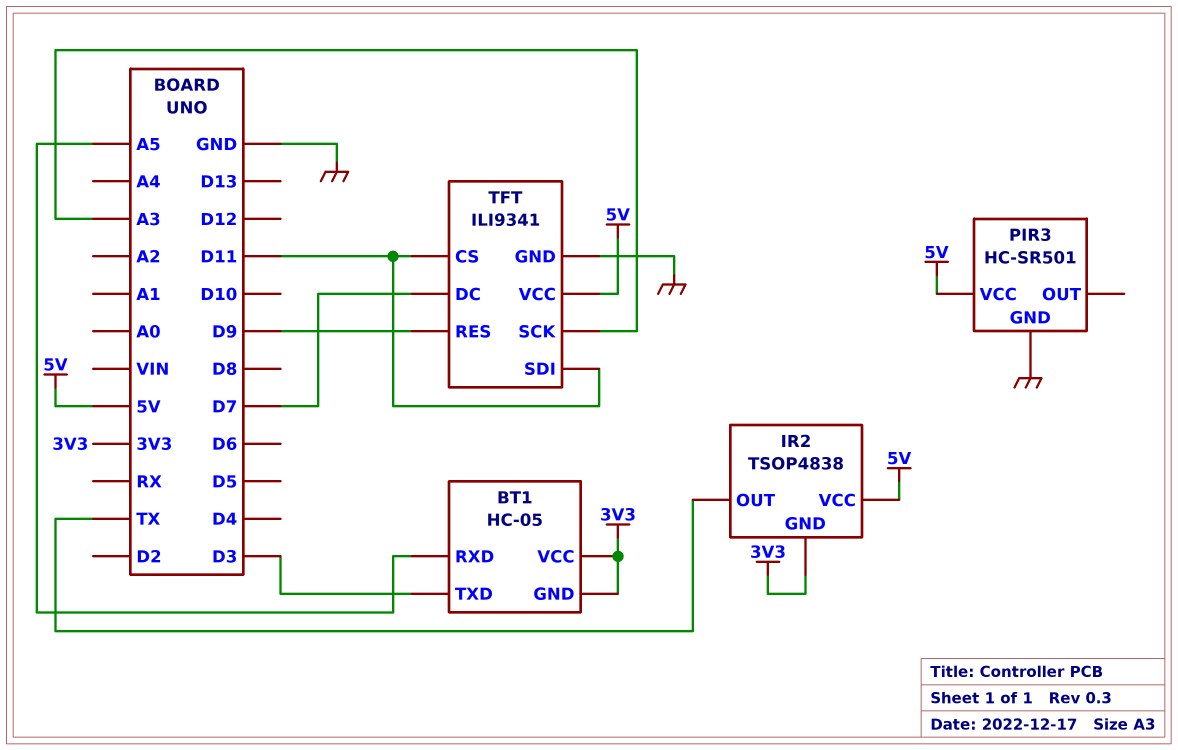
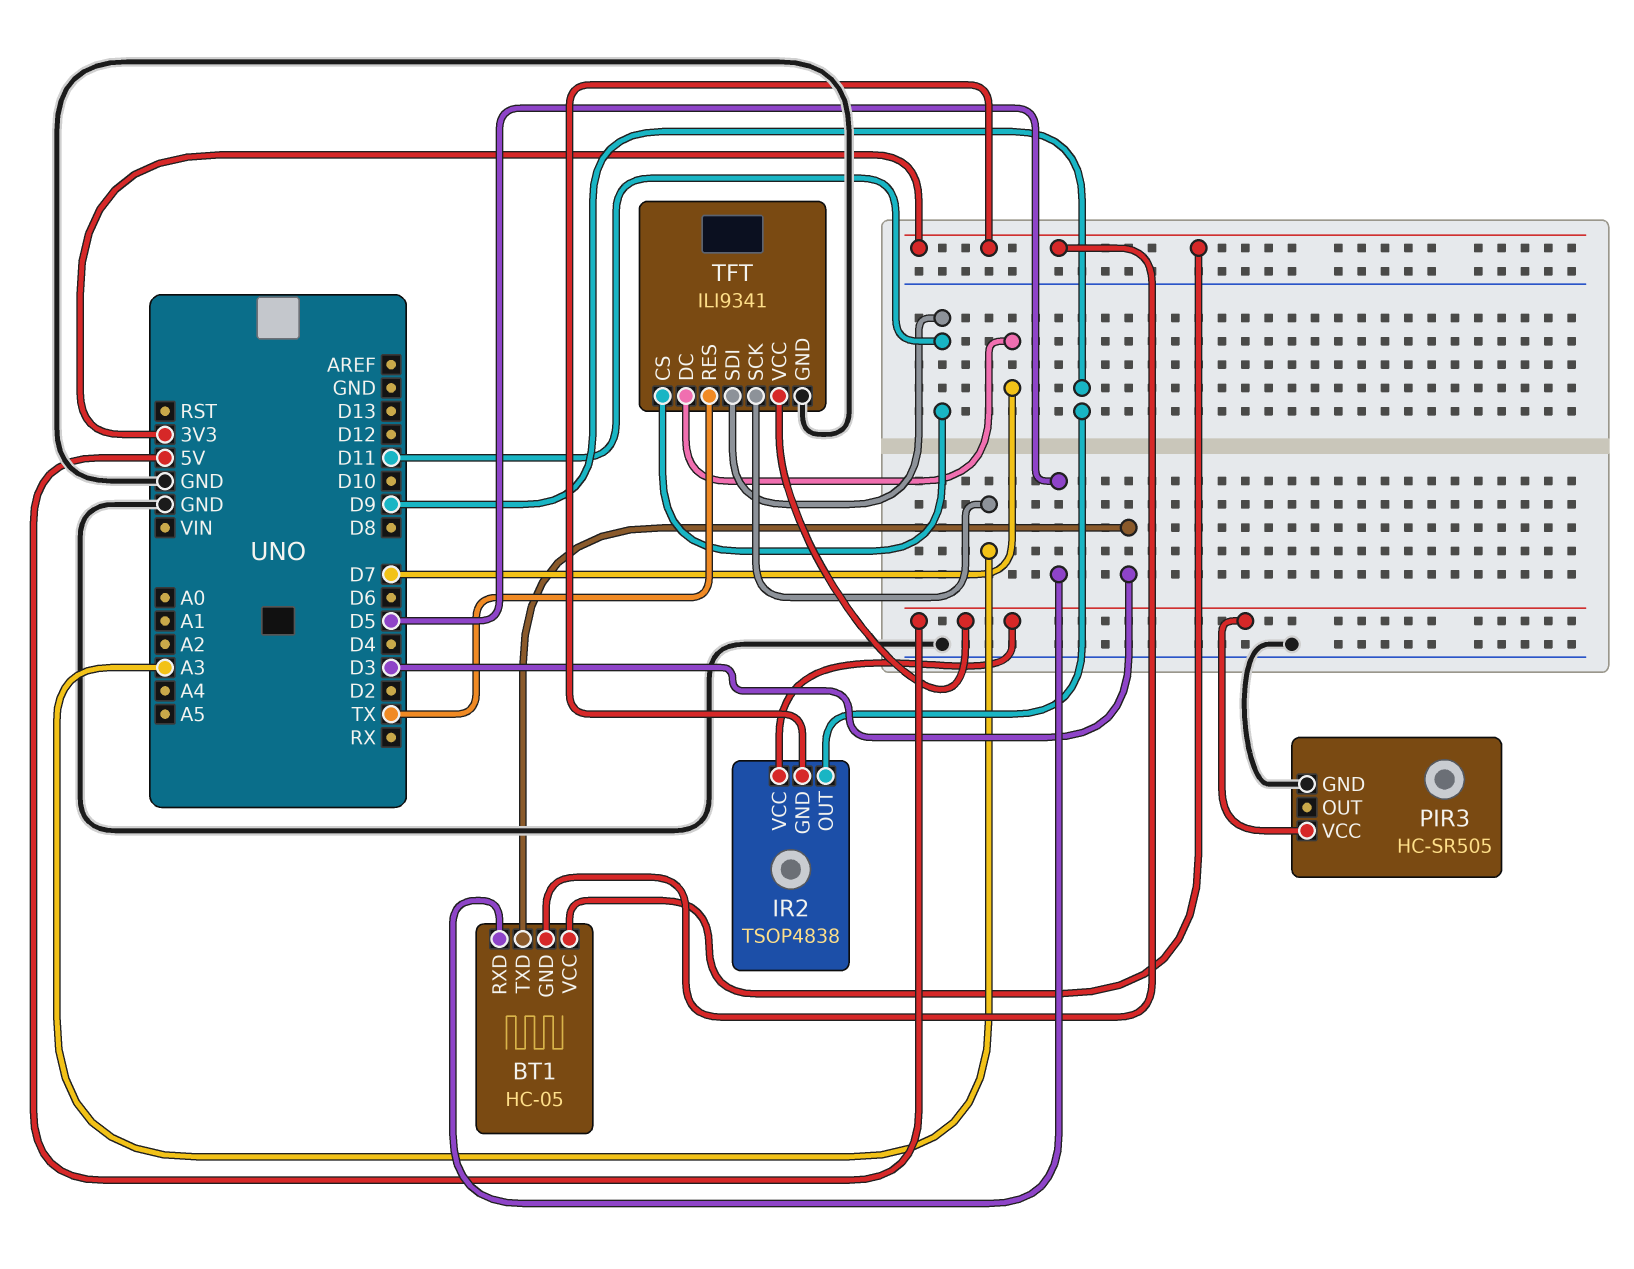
BT1 pin RXD: A5 -> D5
IR2 pin OUT: TX -> D9
PIR3: HC-SR501 -> HC-SR505
TFT pin RES: D9 -> TX

